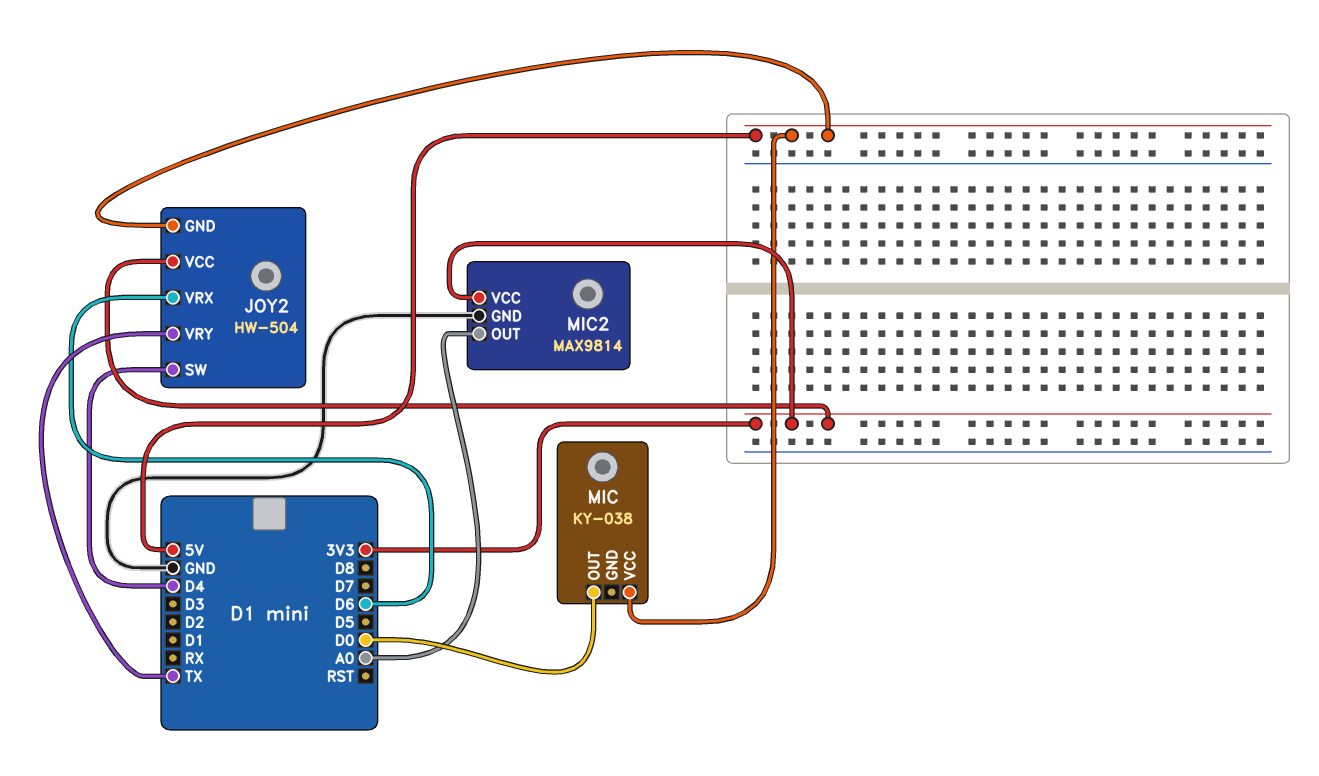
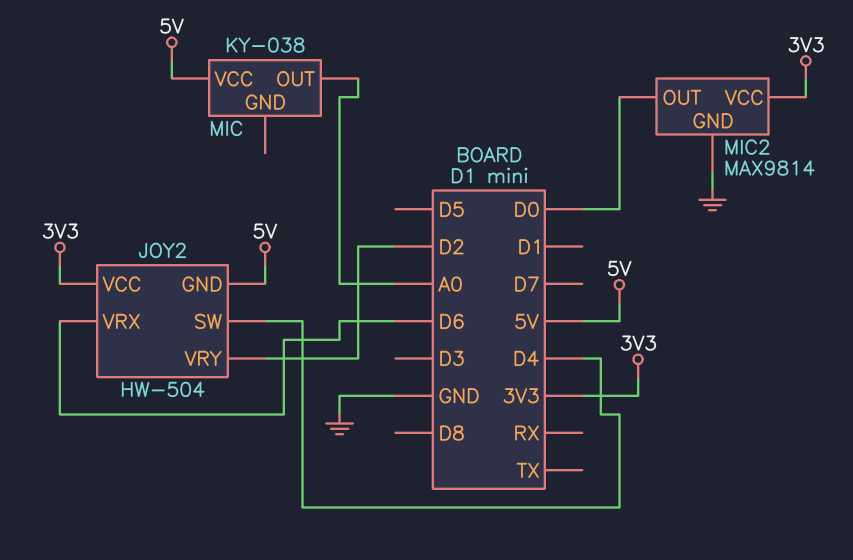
JOY2 pin VRY: TX -> D2
MIC pin OUT: D0 -> A0
MIC2 pin OUT: A0 -> D0

